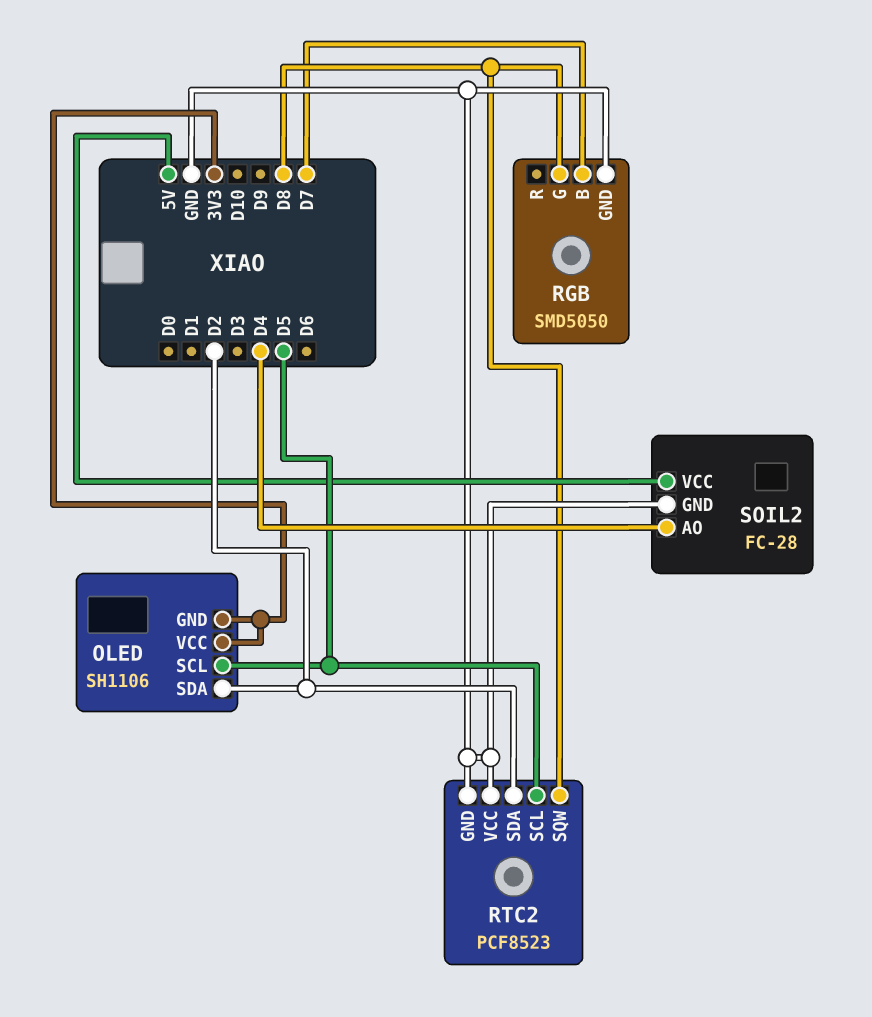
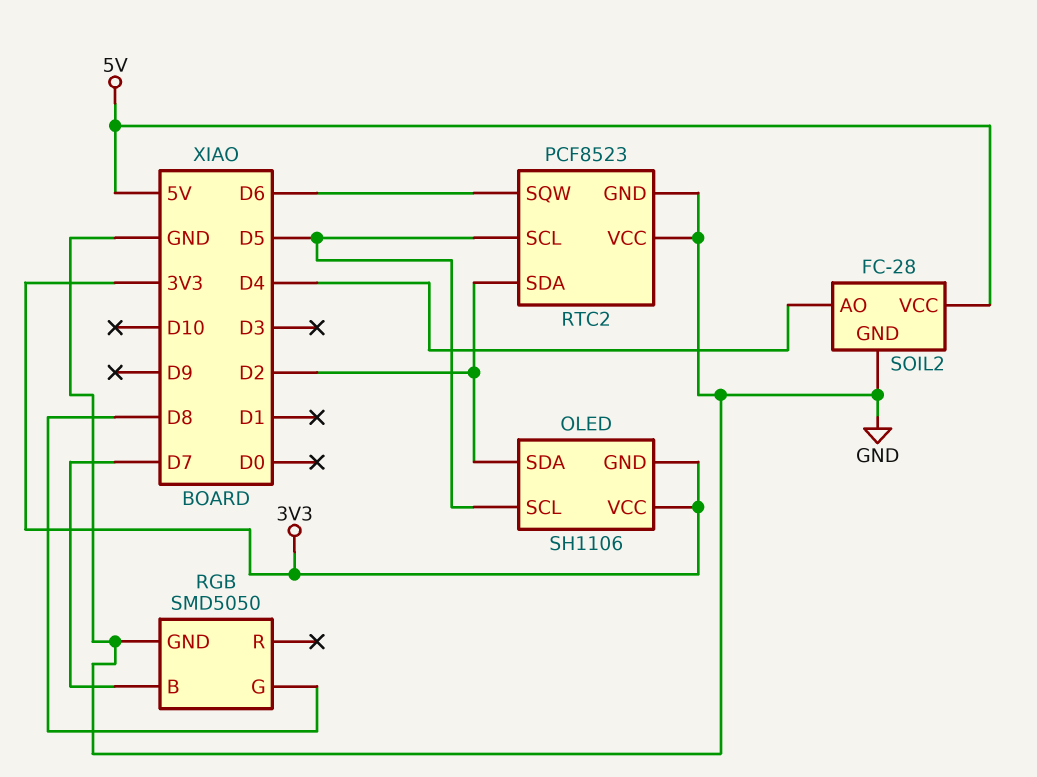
RTC2 pin SQW: D8 -> D6

